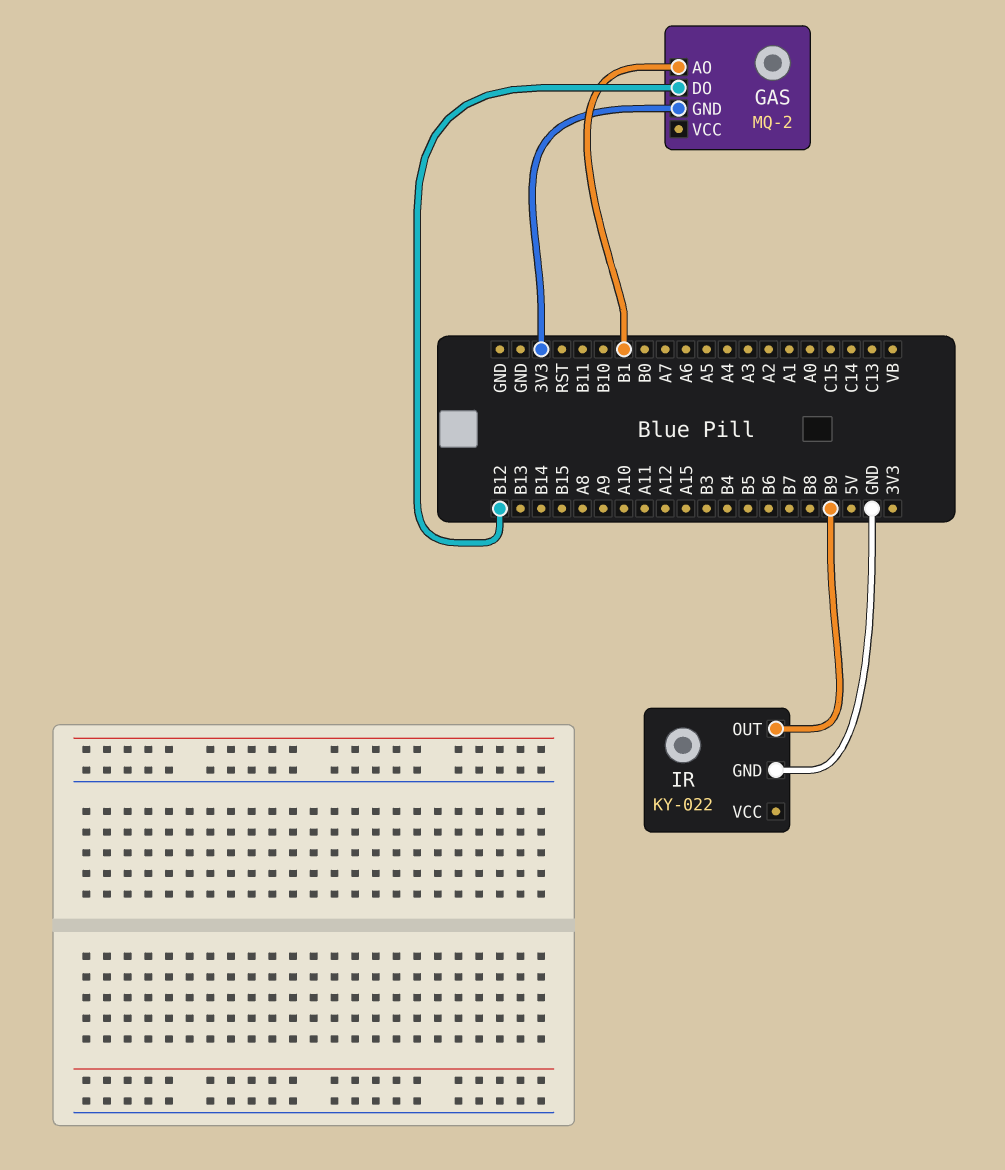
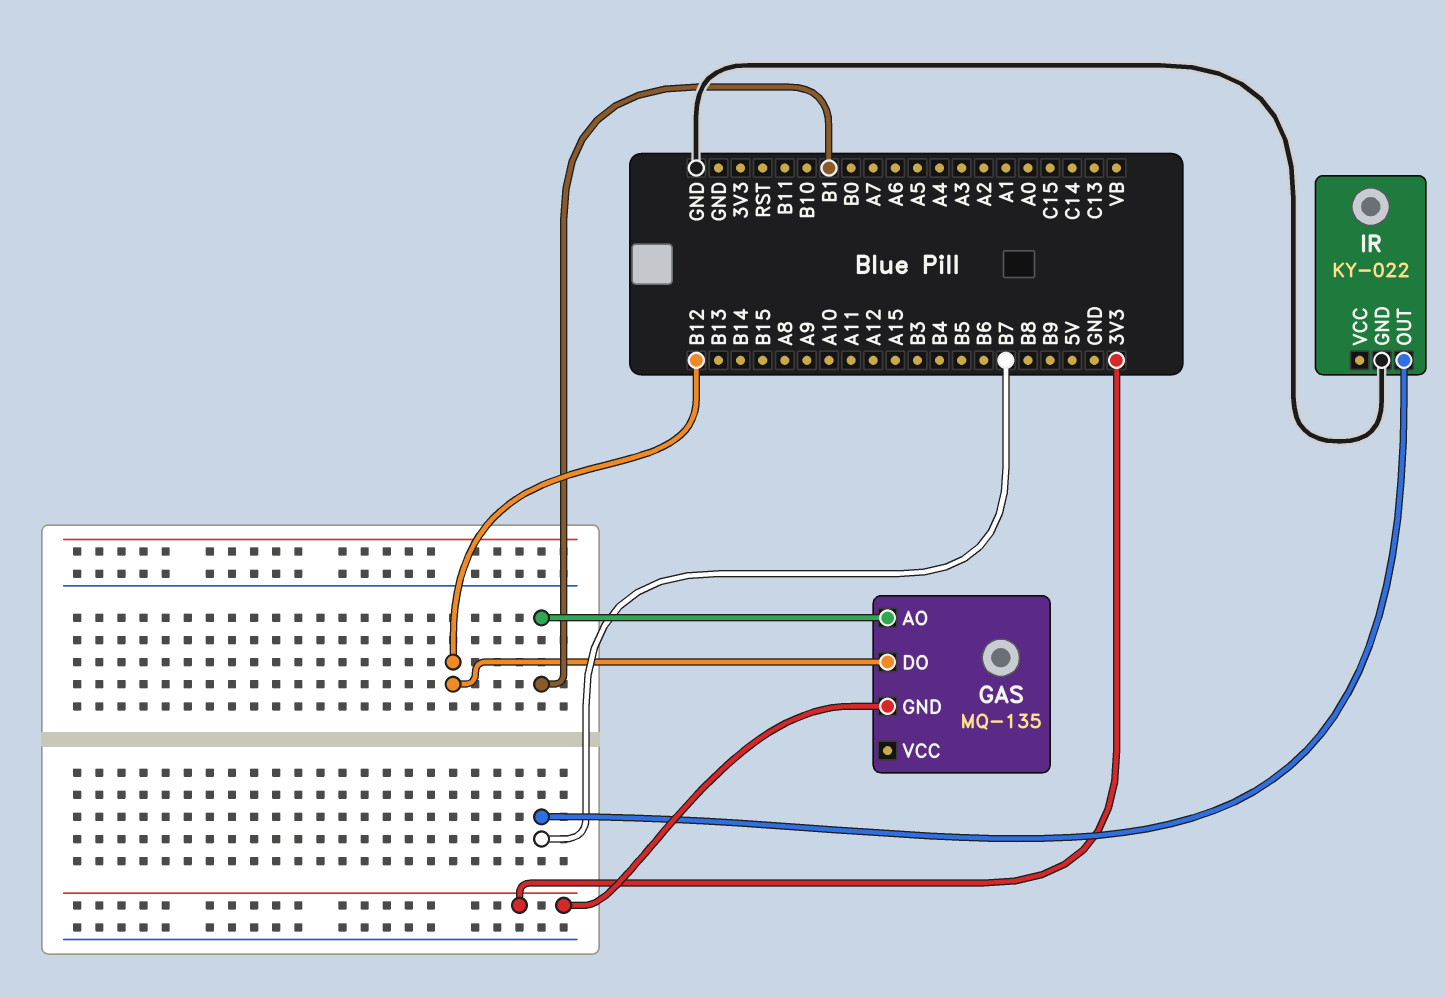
GAS: MQ-2 -> MQ-135
IR pin OUT: B9 -> B7

